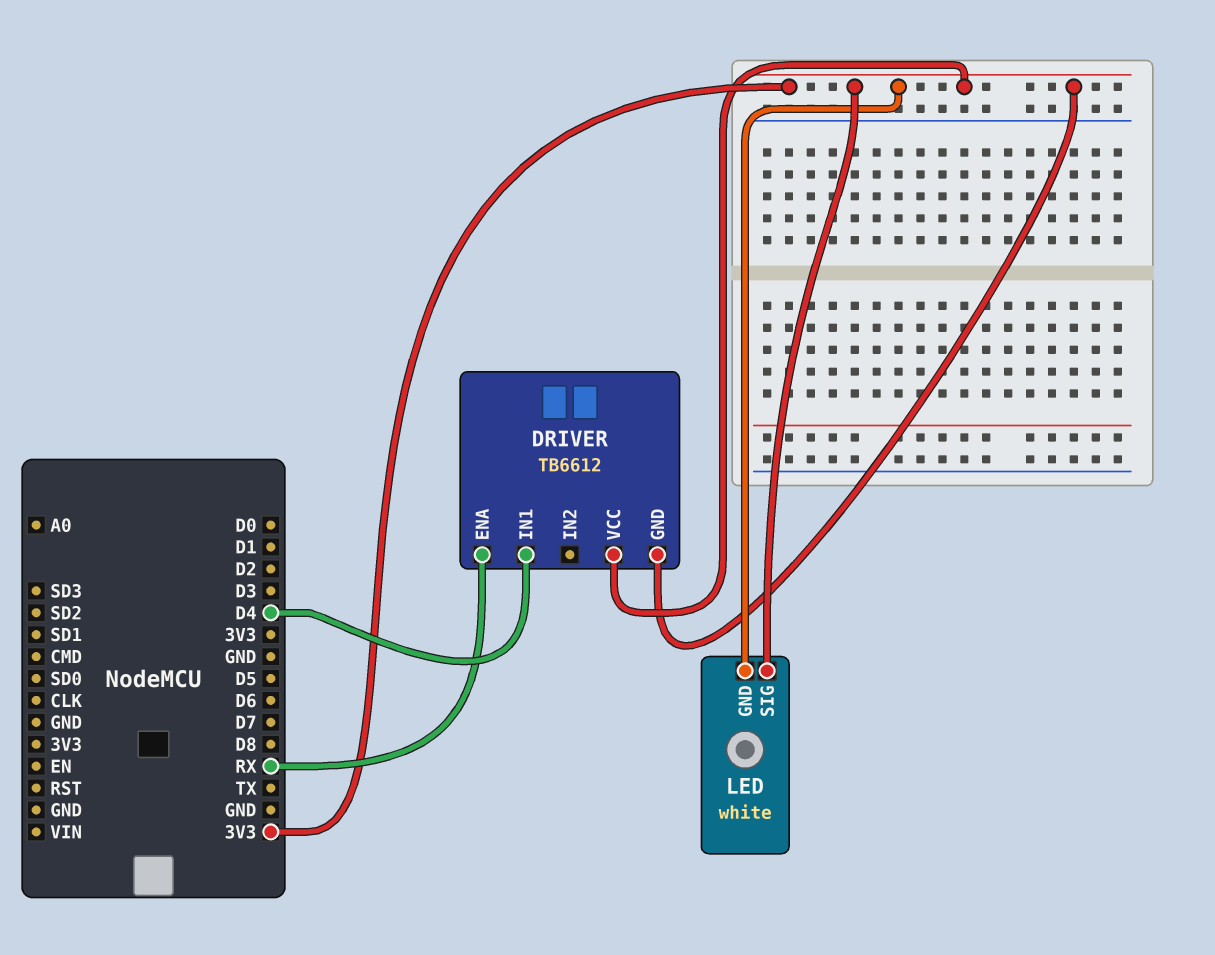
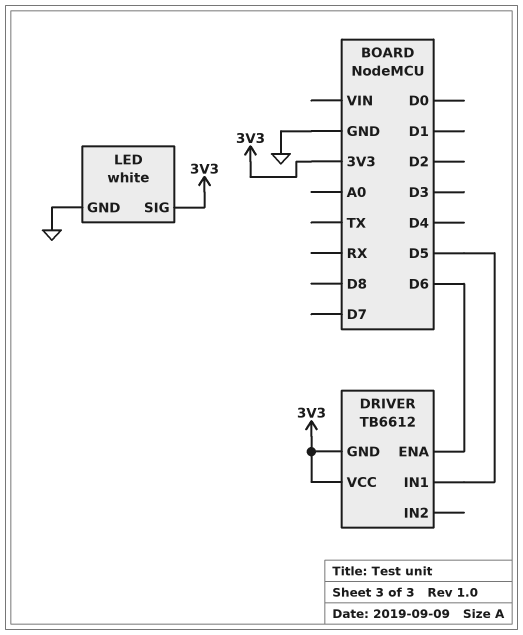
DRIVER pin ENA: RX -> D6
DRIVER pin IN1: D4 -> D5
LED pin GND: 3V3 -> GND

